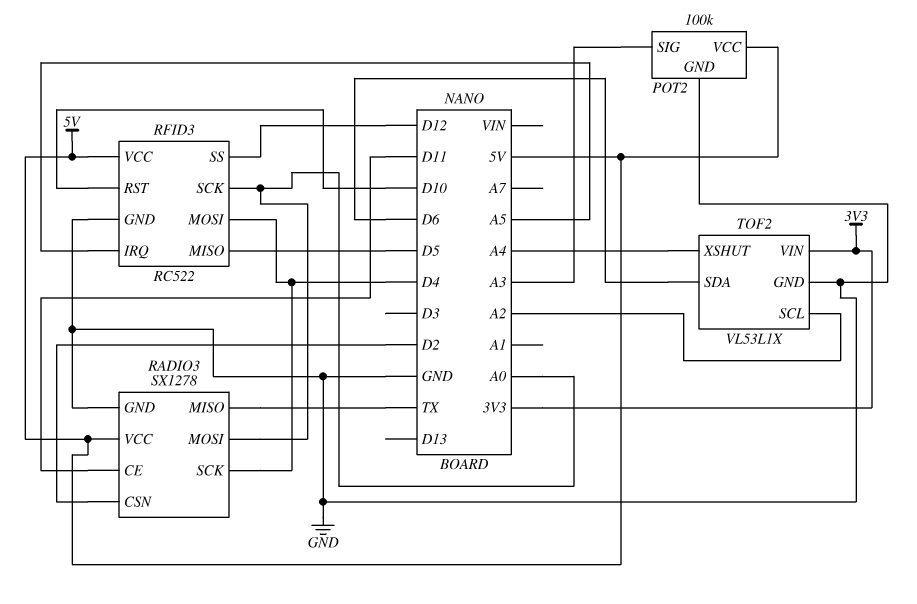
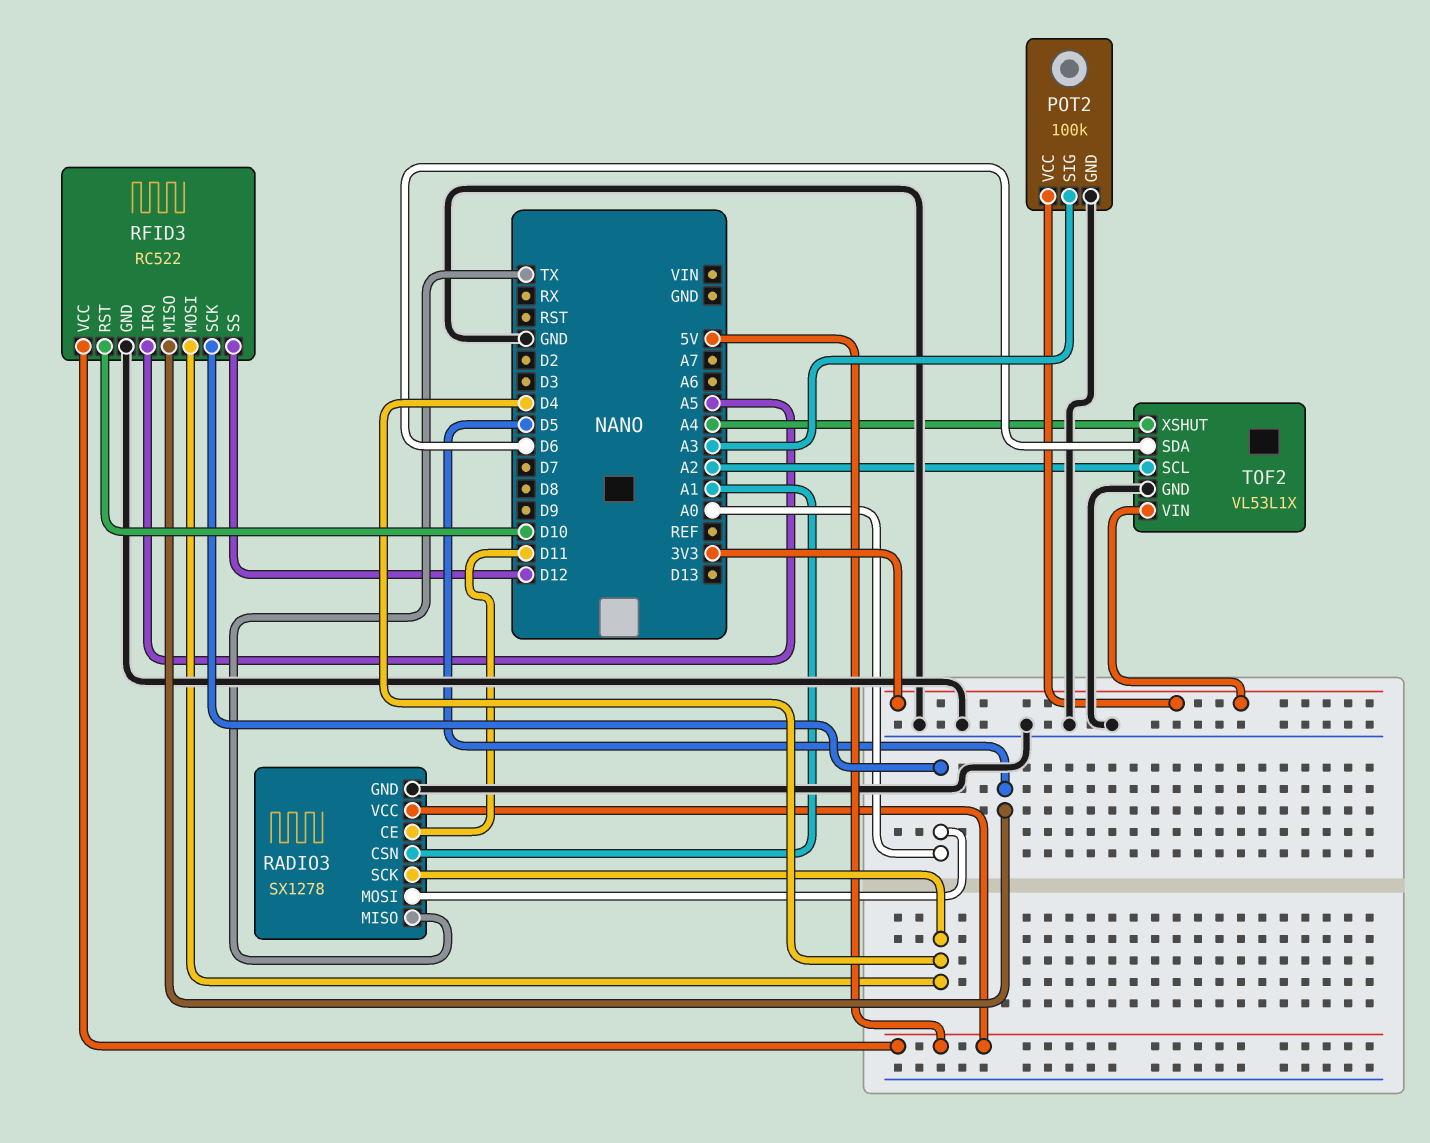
POT2 pin VCC: 5V -> 3V3
RADIO3 pin CSN: D2 -> A1

